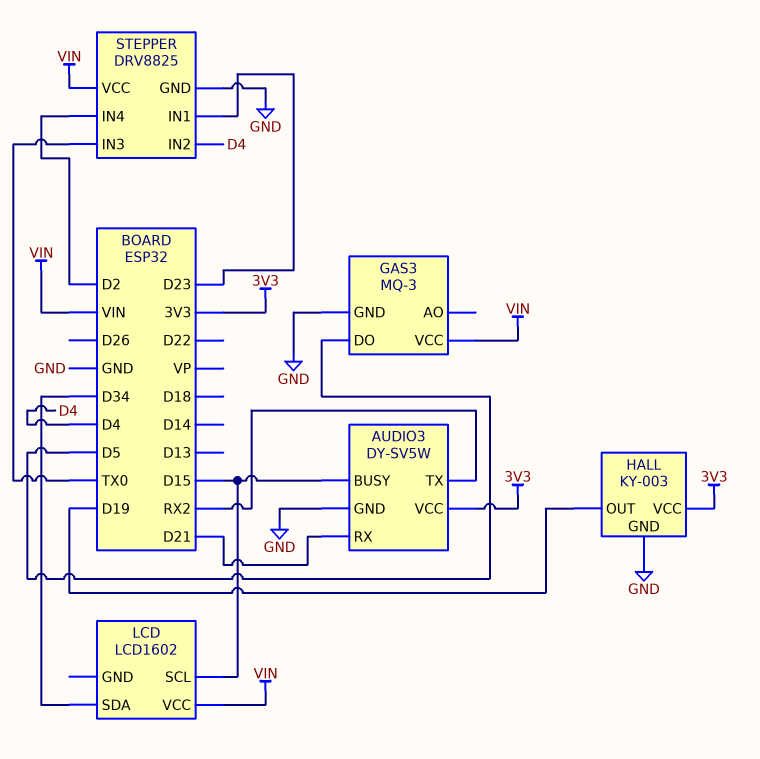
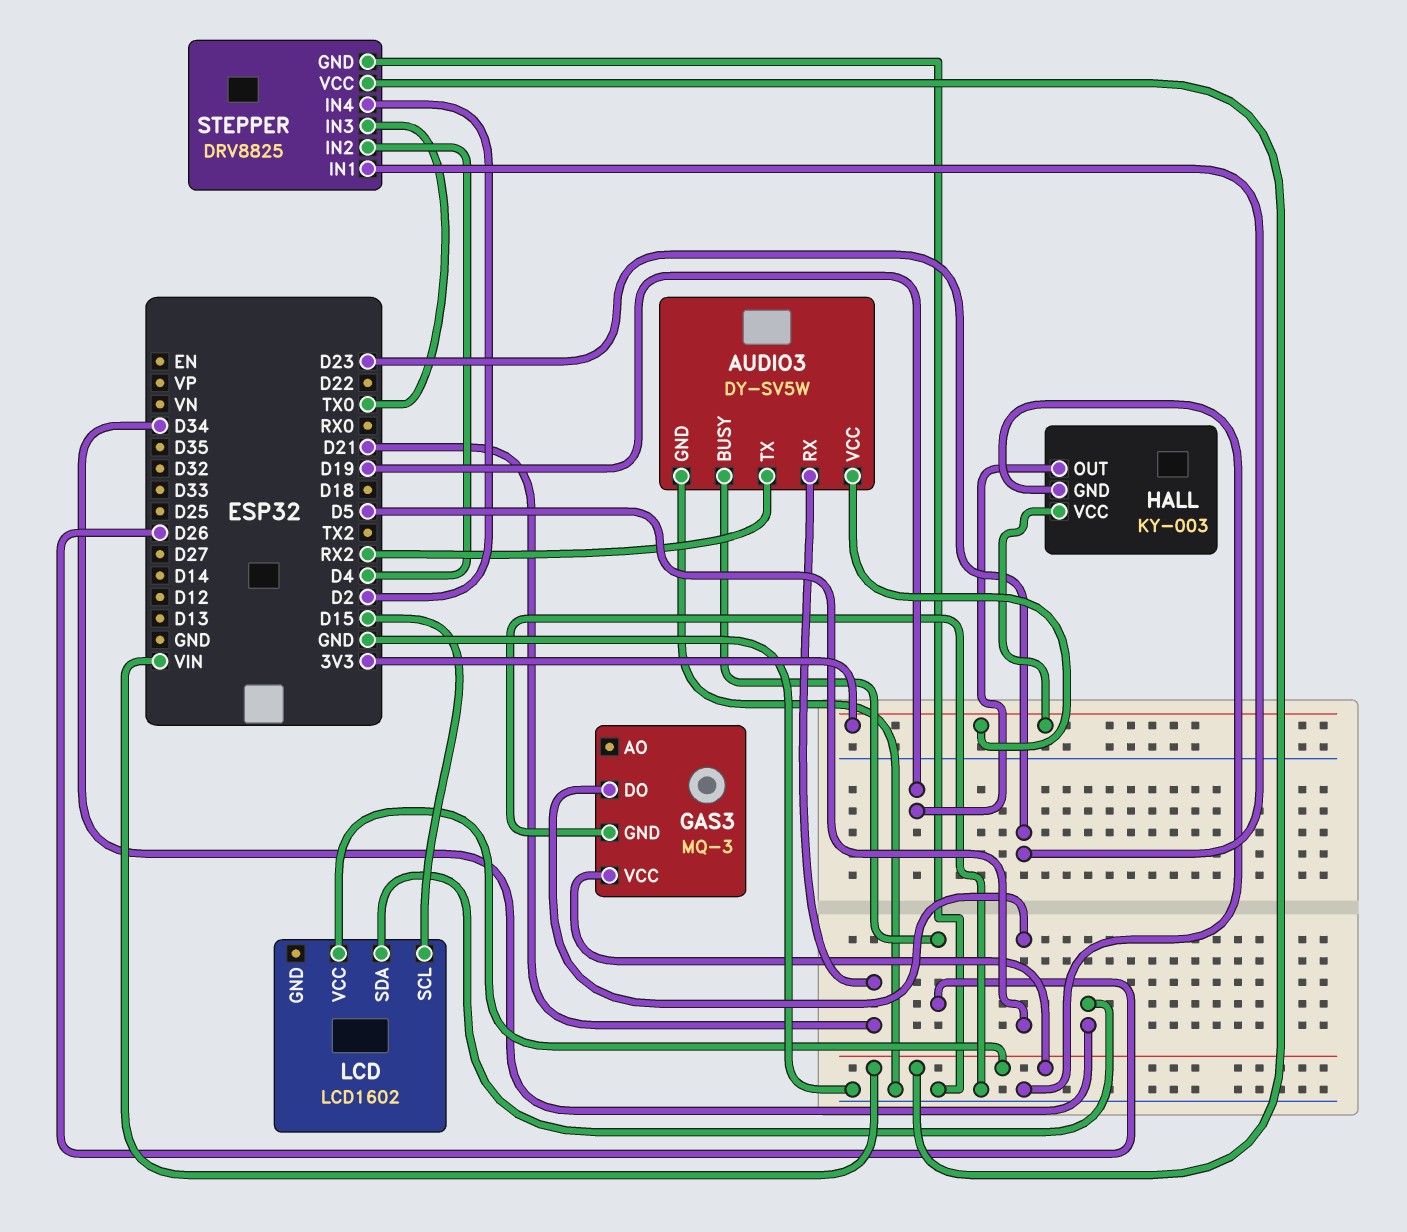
AUDIO3 pin BUSY: D15 -> D26

